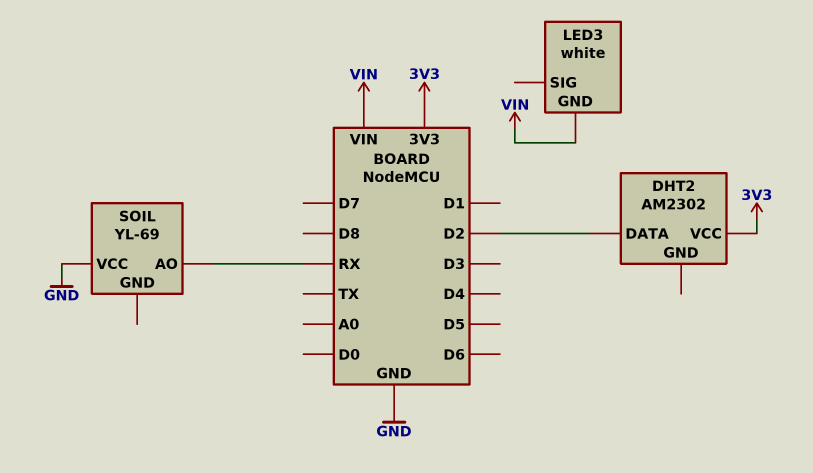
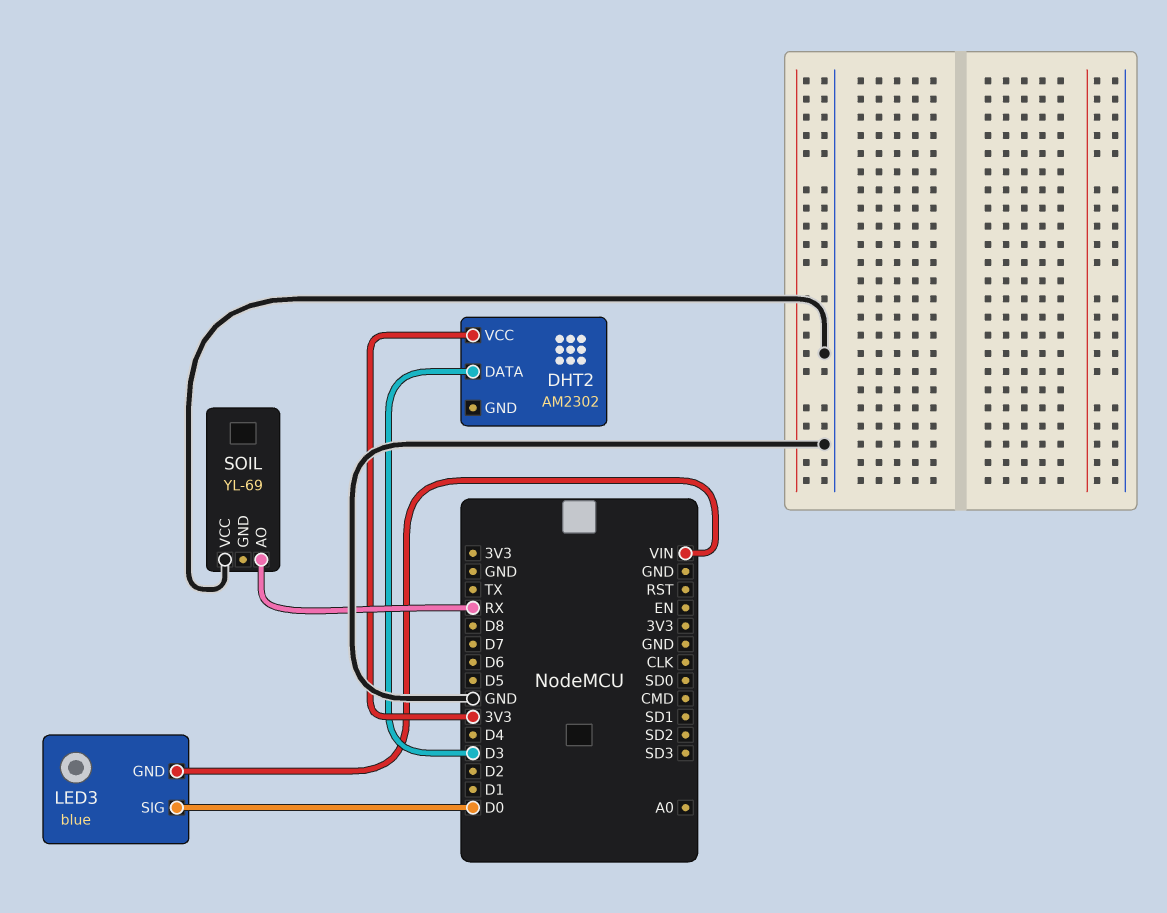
DHT2 pin DATA: D2 -> D3
LED3: white -> blue
LED3 pin SIG: none -> D0

